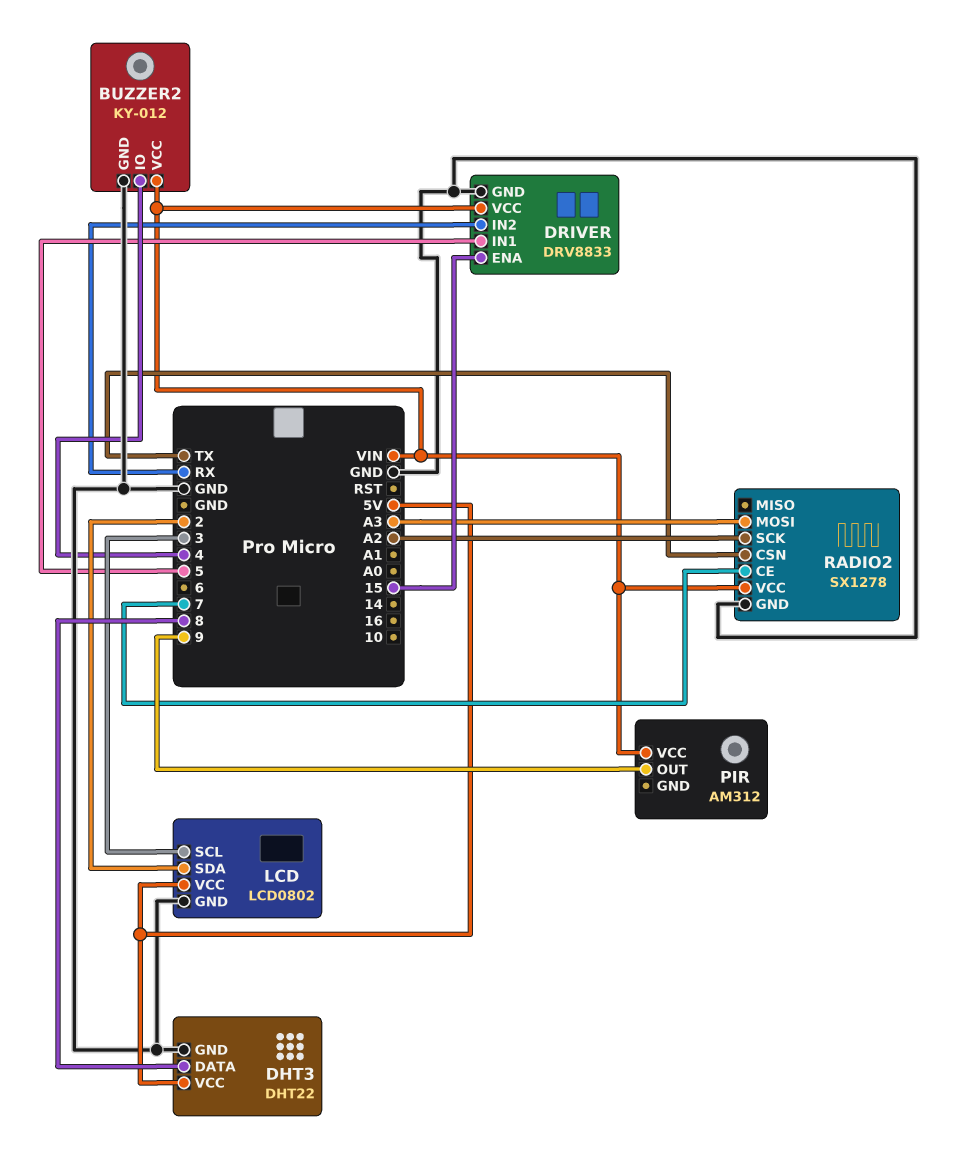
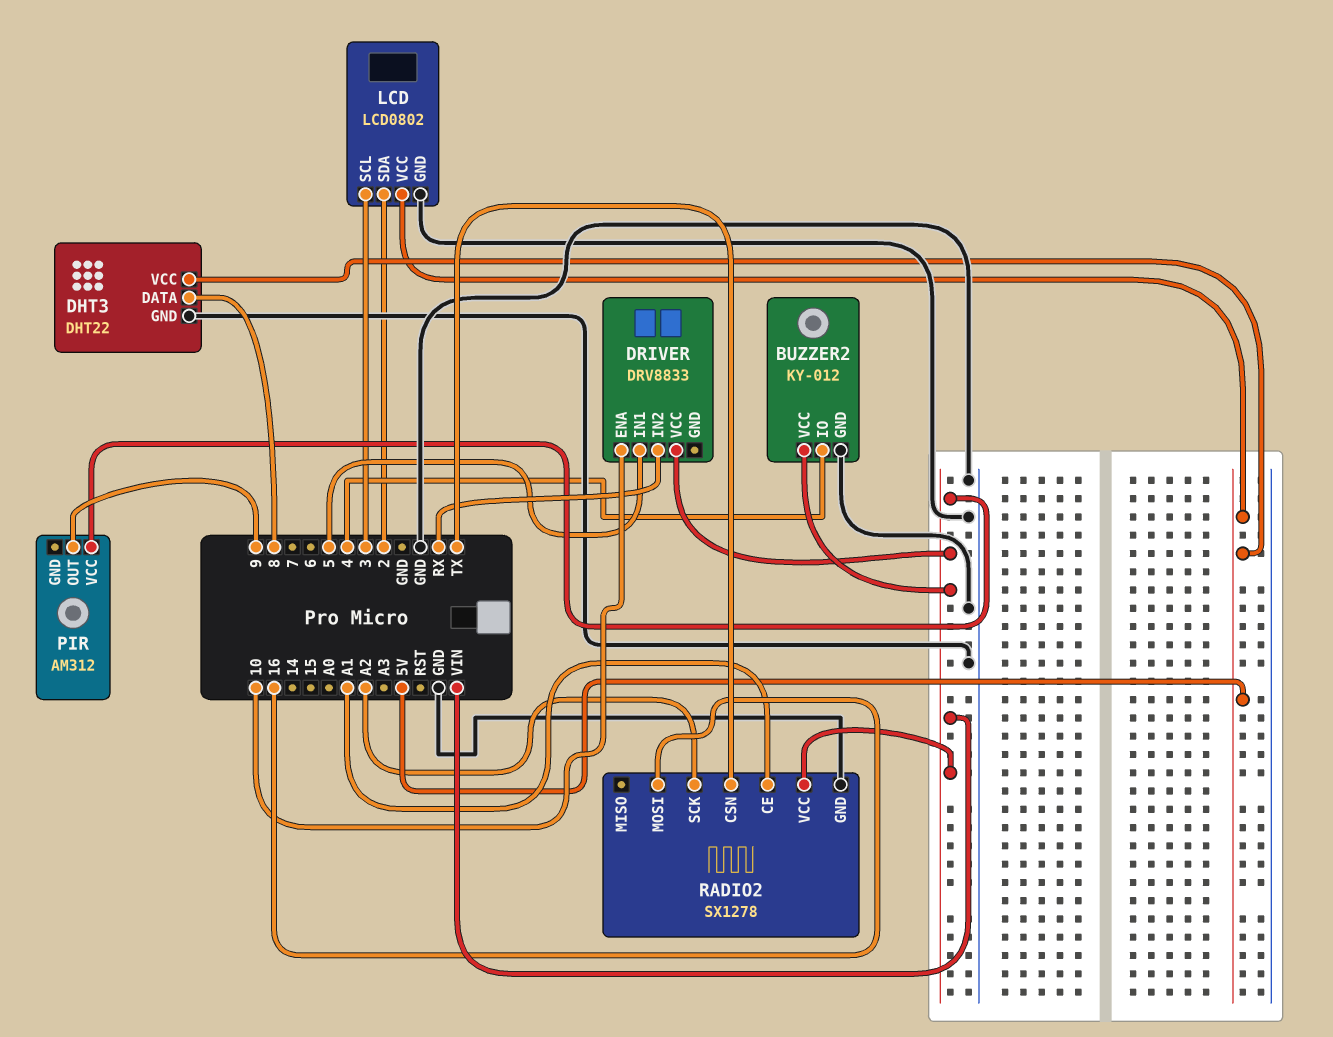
DRIVER pin ENA: 15 -> 10
DRIVER pin GND: GND -> none
RADIO2 pin CE: 7 -> A1
RADIO2 pin MOSI: A3 -> 16

